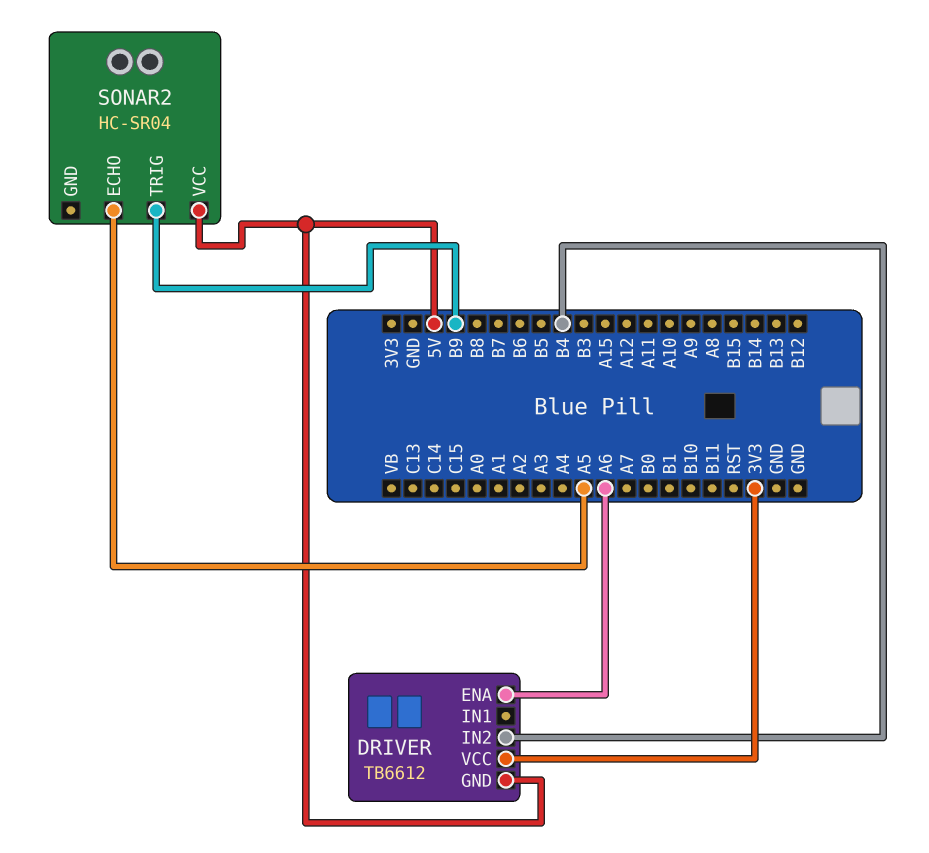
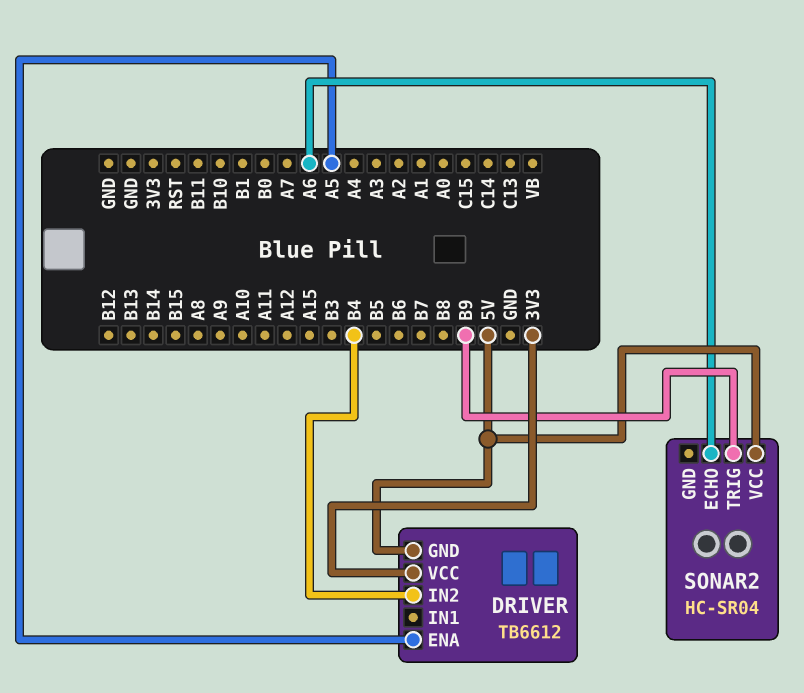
DRIVER pin ENA: A6 -> A5
SONAR2 pin ECHO: A5 -> A6

